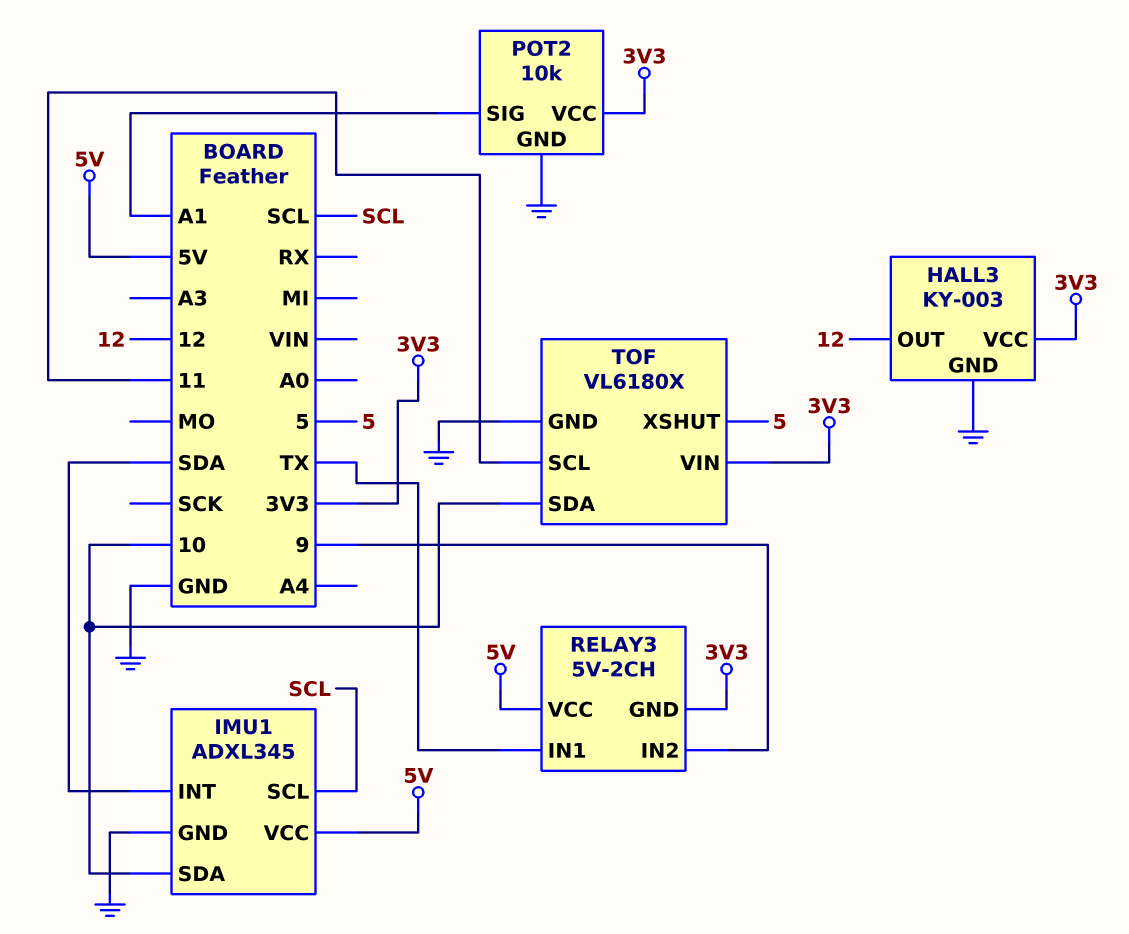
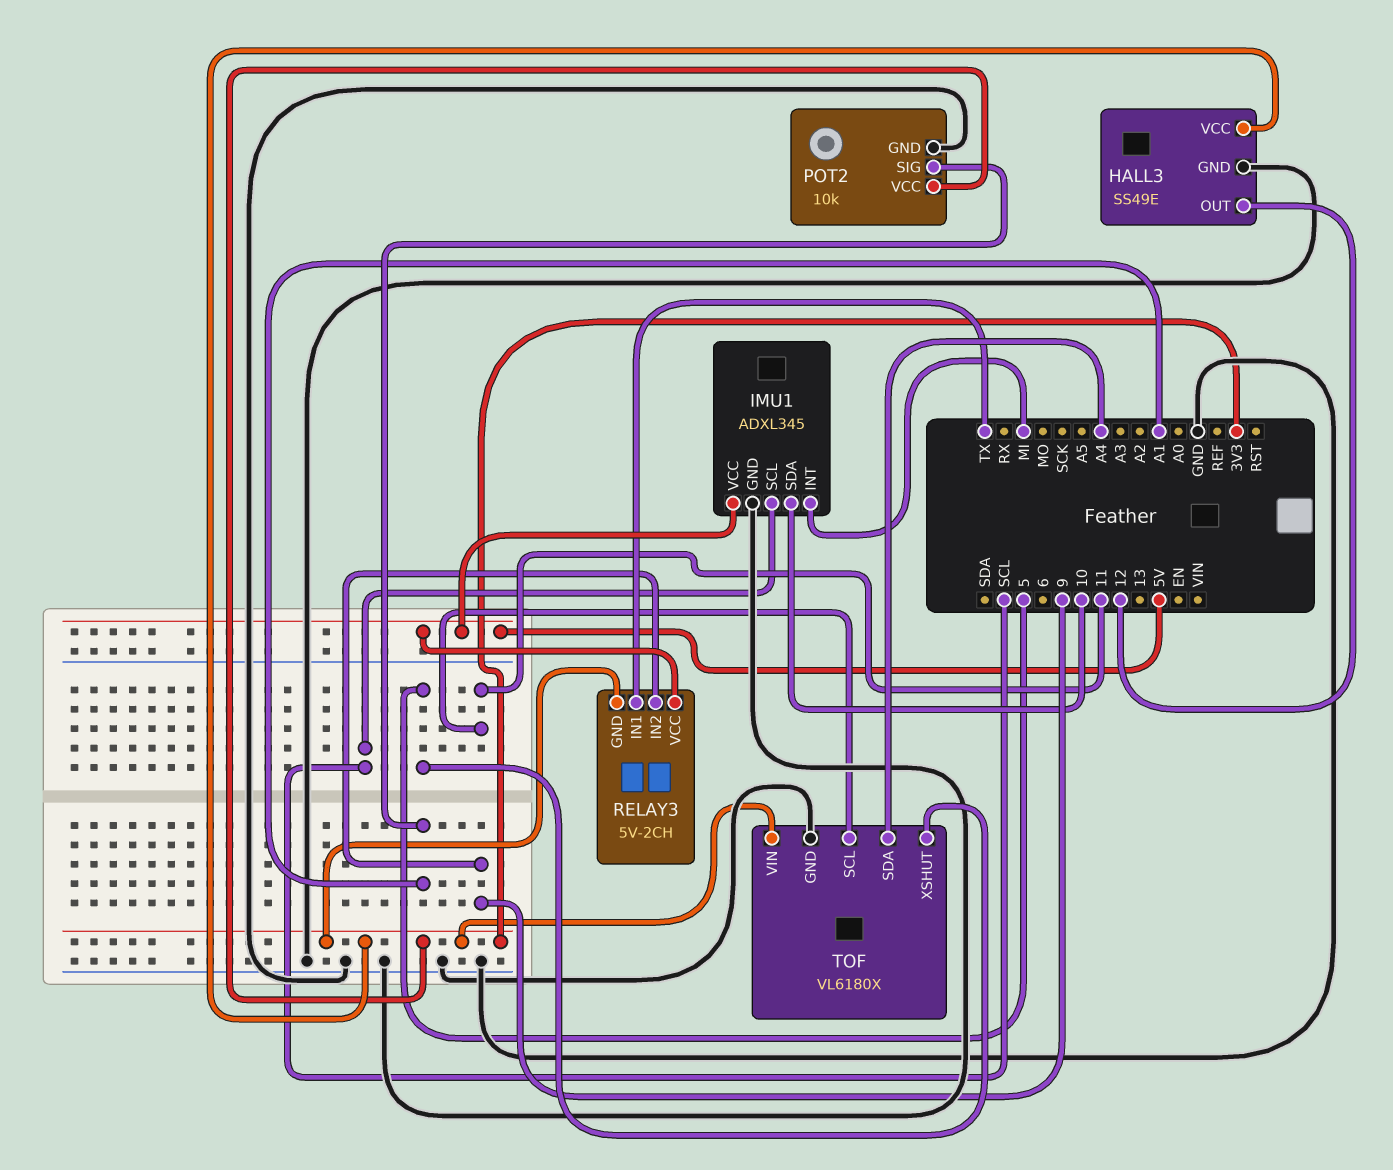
HALL3: KY-003 -> SS49E
IMU1 pin INT: SDA -> MI
TOF pin SDA: 10 -> A4

